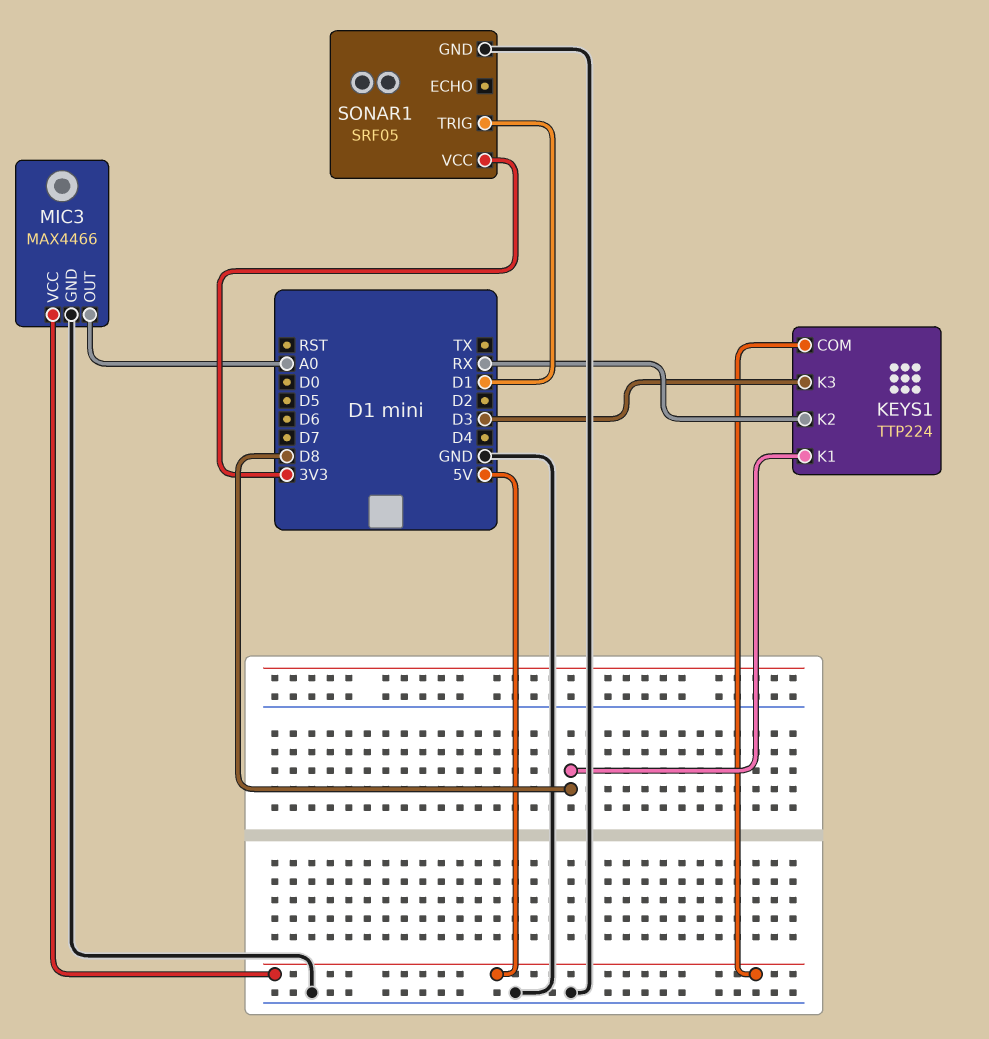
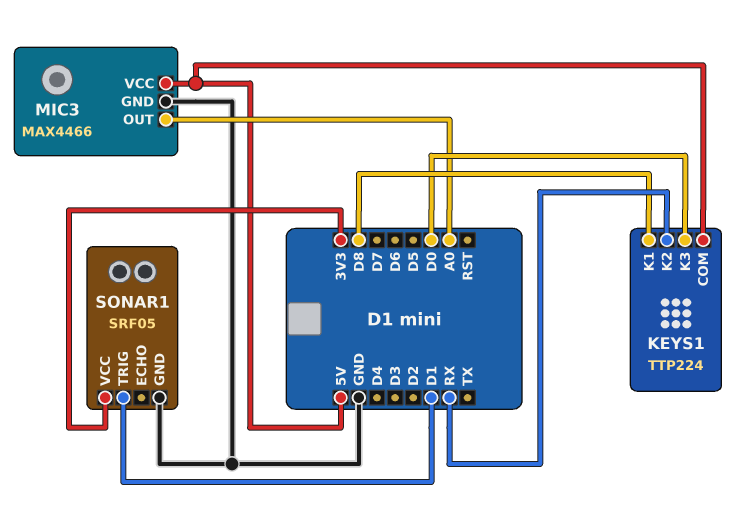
KEYS1 pin K3: D3 -> D0

